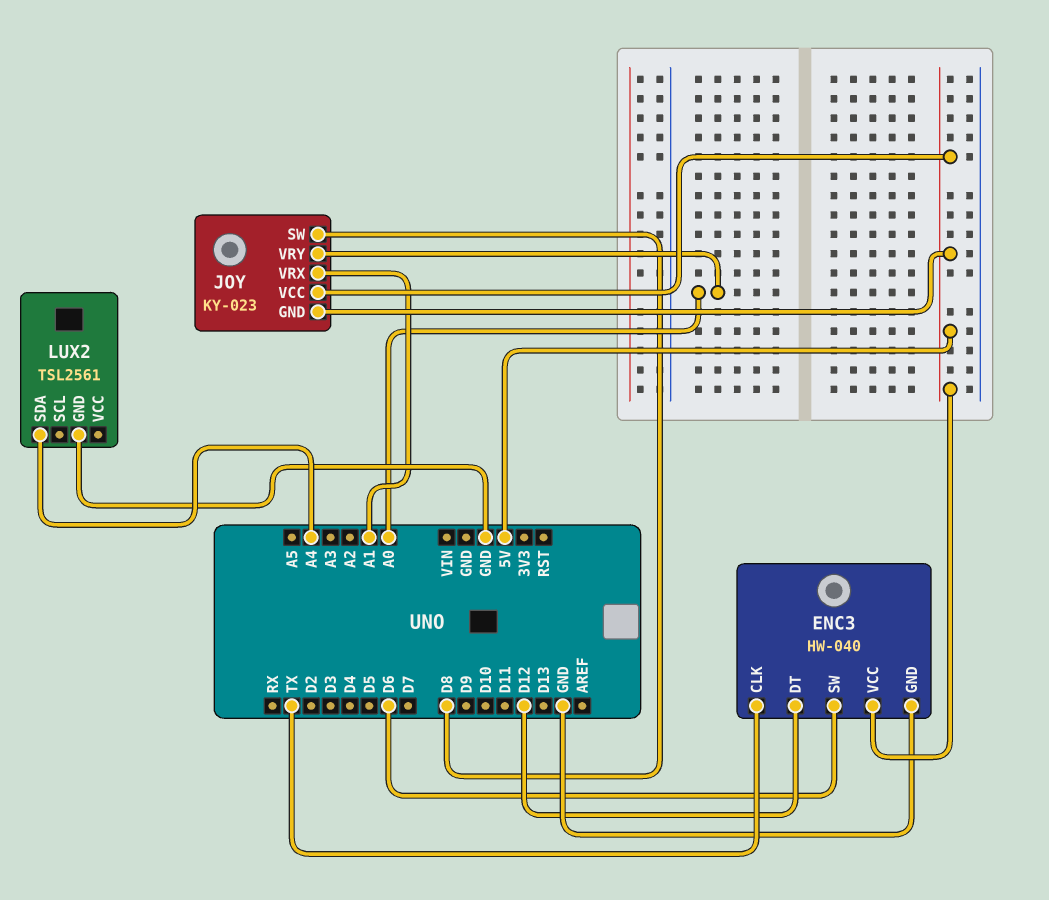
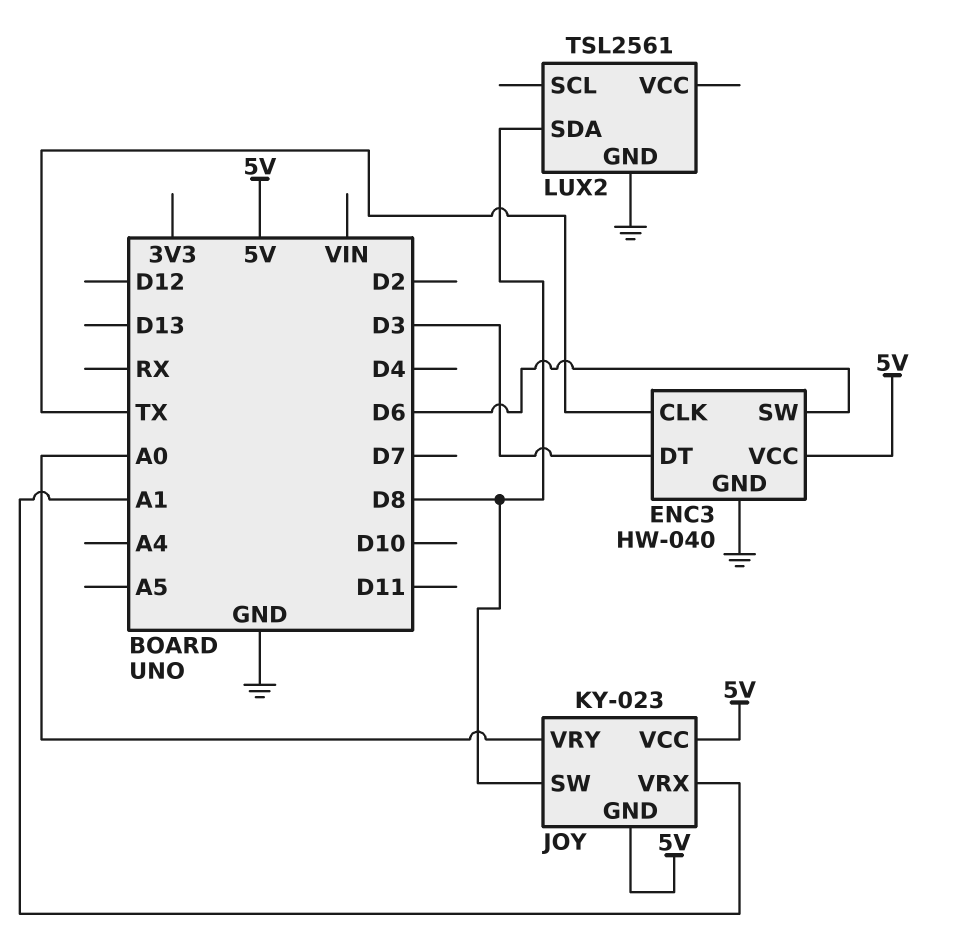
ENC3 pin DT: D12 -> D3
LUX2 pin SDA: A4 -> D8

